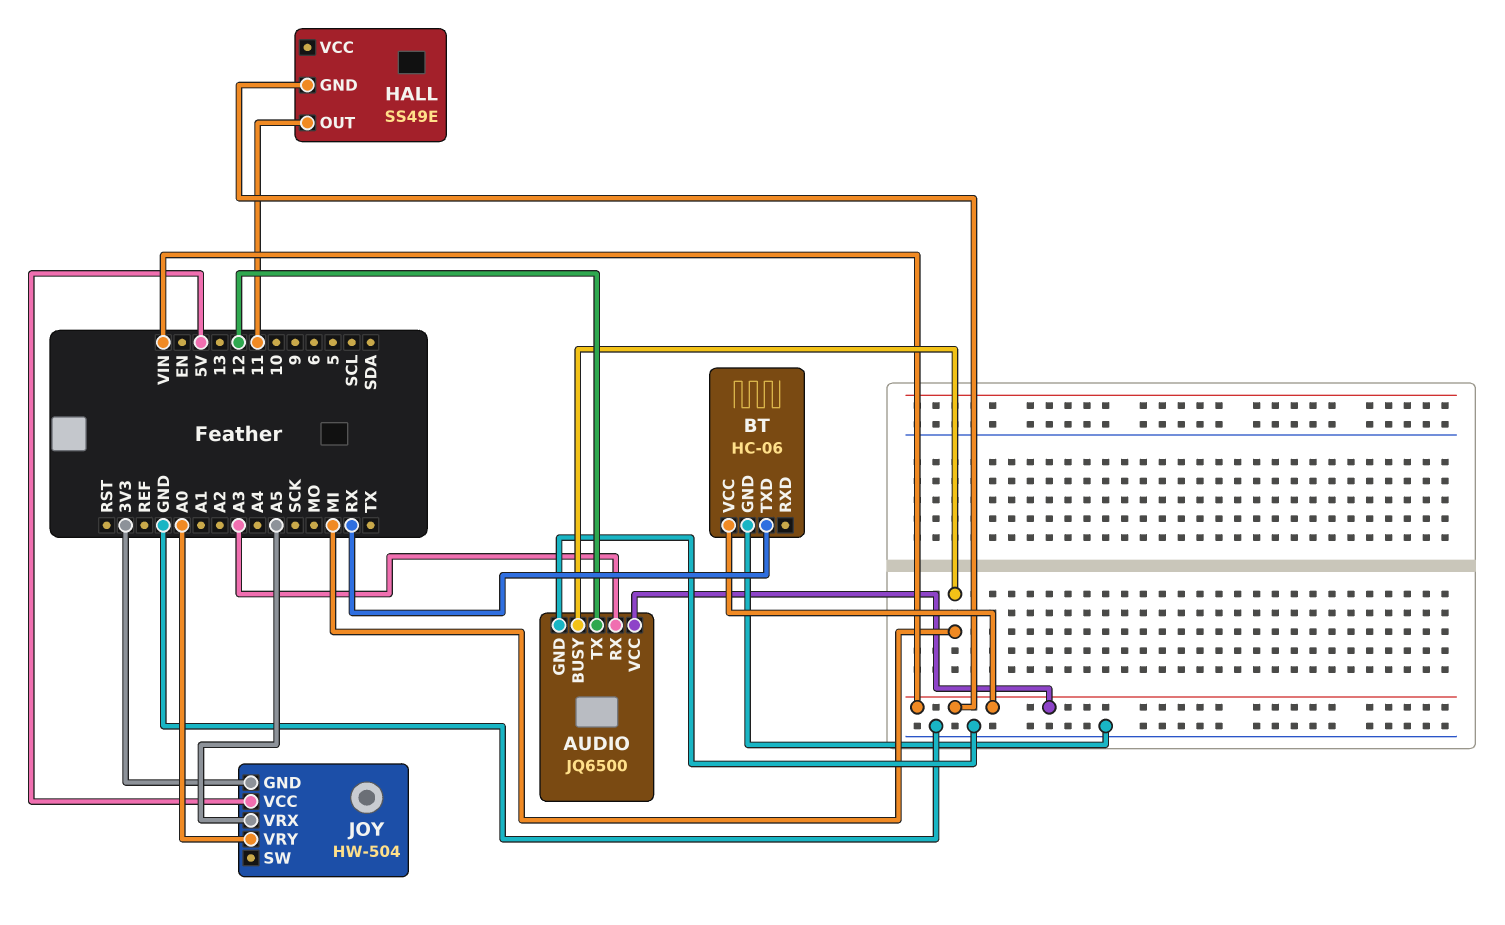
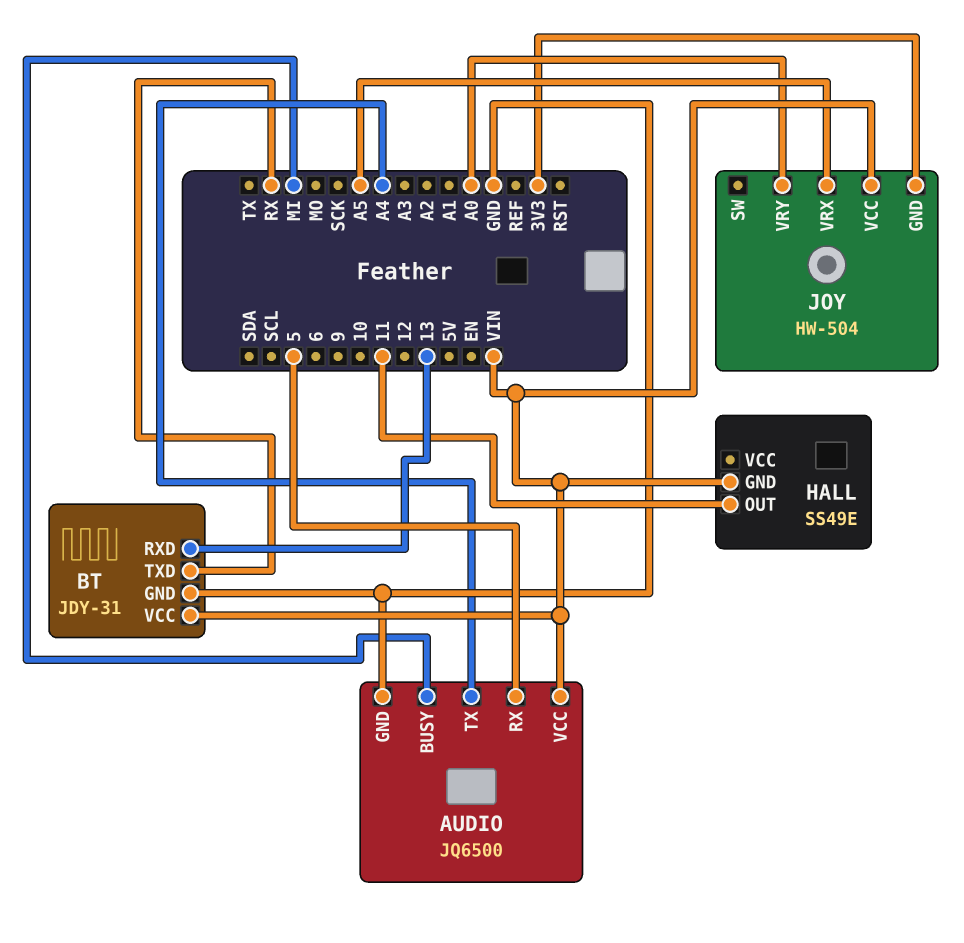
AUDIO pin RX: A3 -> 5
AUDIO pin TX: 12 -> A4
BT: HC-06 -> JDY-31
BT pin RXD: none -> 13
JOY pin VCC: 5V -> VIN

